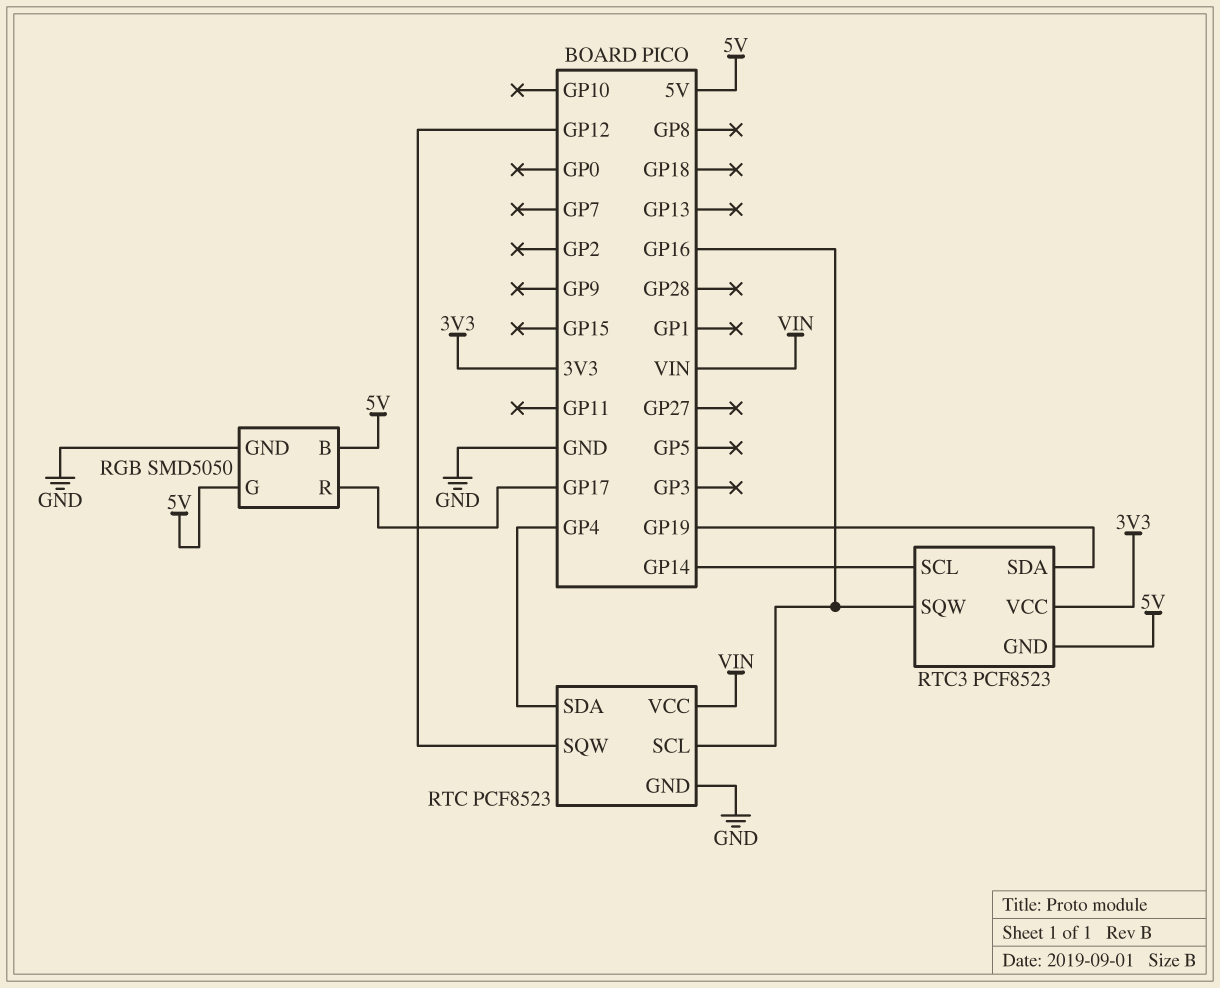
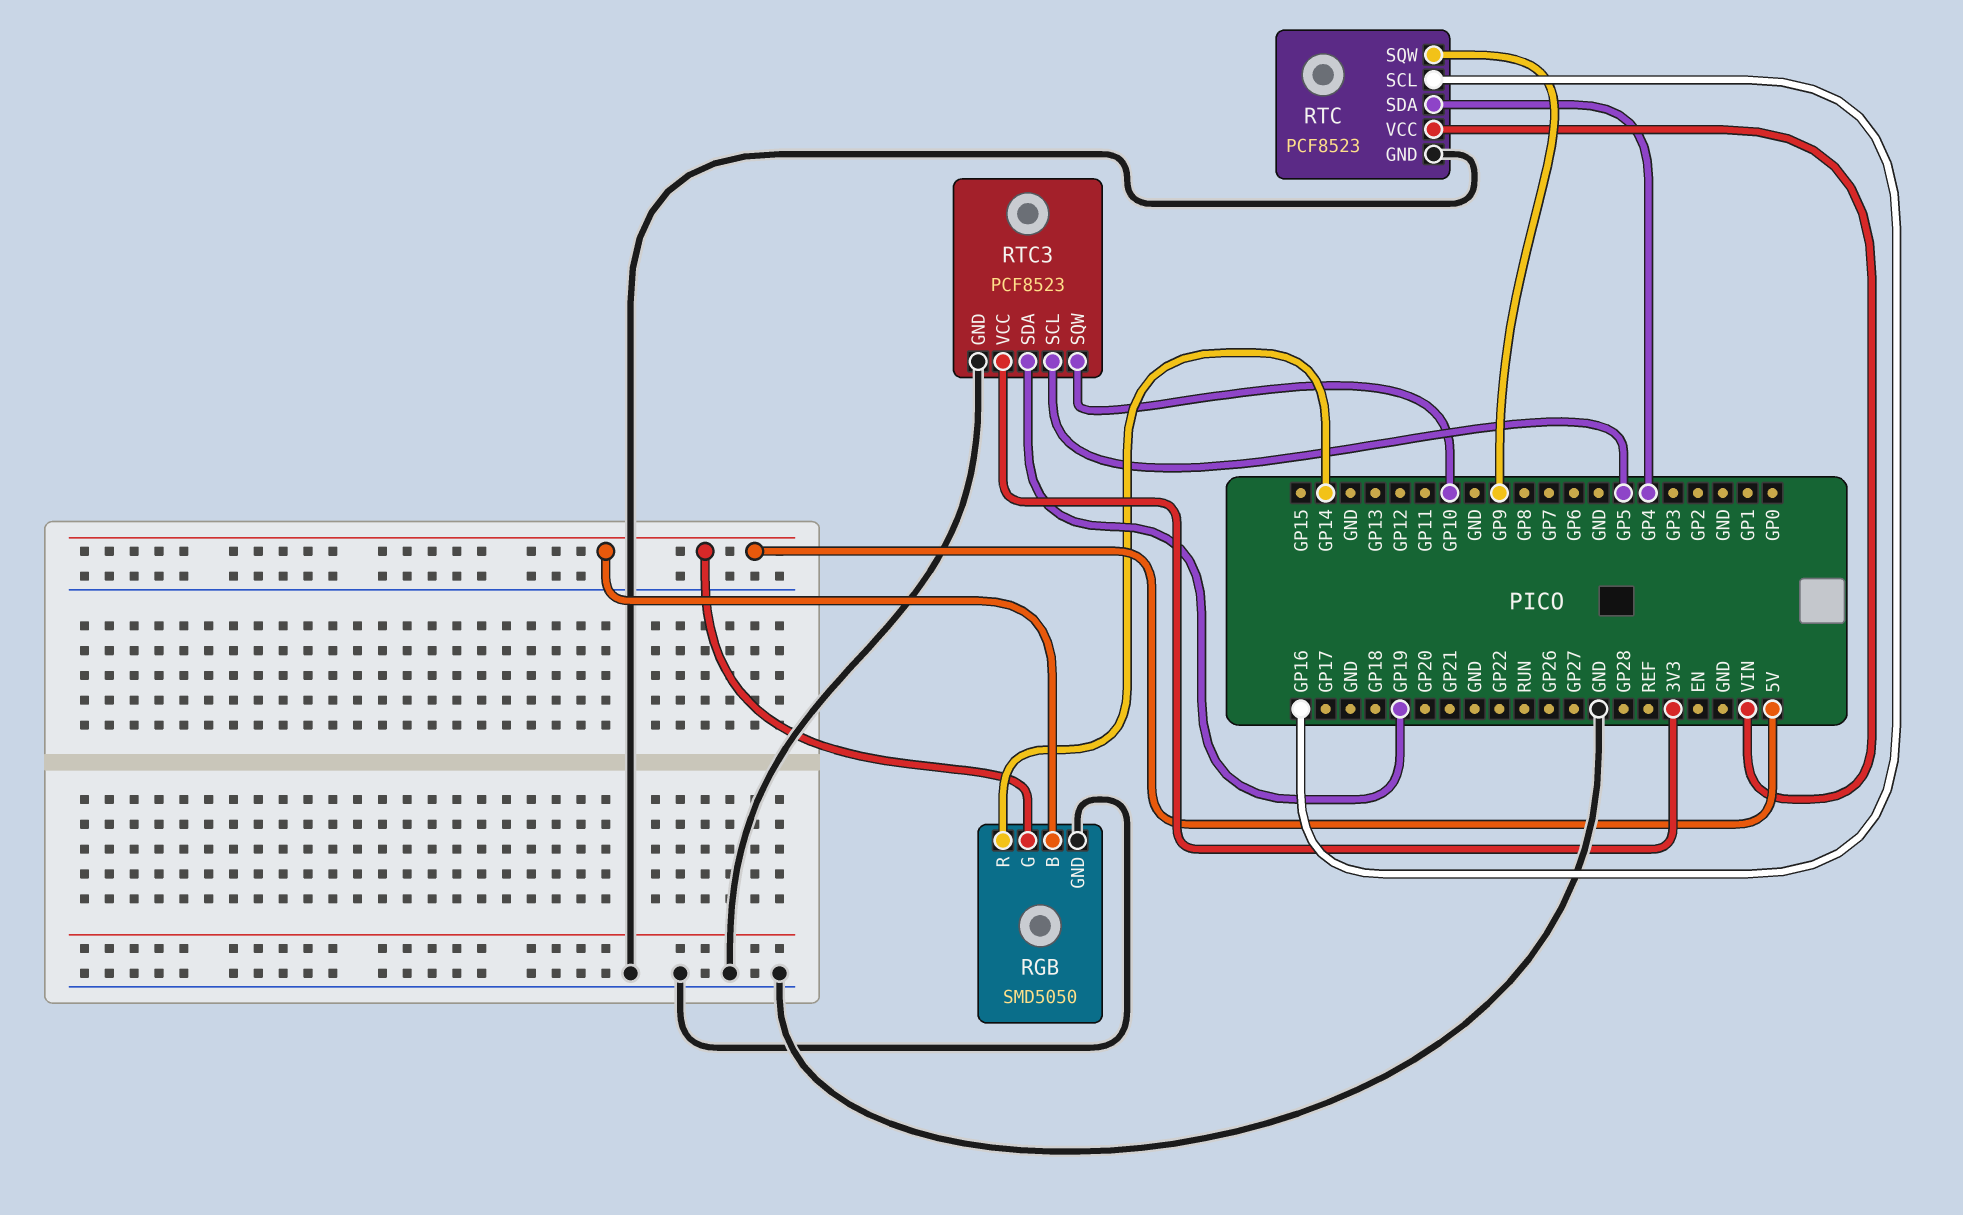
RGB pin R: GP17 -> GP14
RTC pin SQW: GP12 -> GP9
RTC3 pin GND: 5V -> GND
RTC3 pin SCL: GP14 -> GP5
RTC3 pin SQW: GP16 -> GP10

